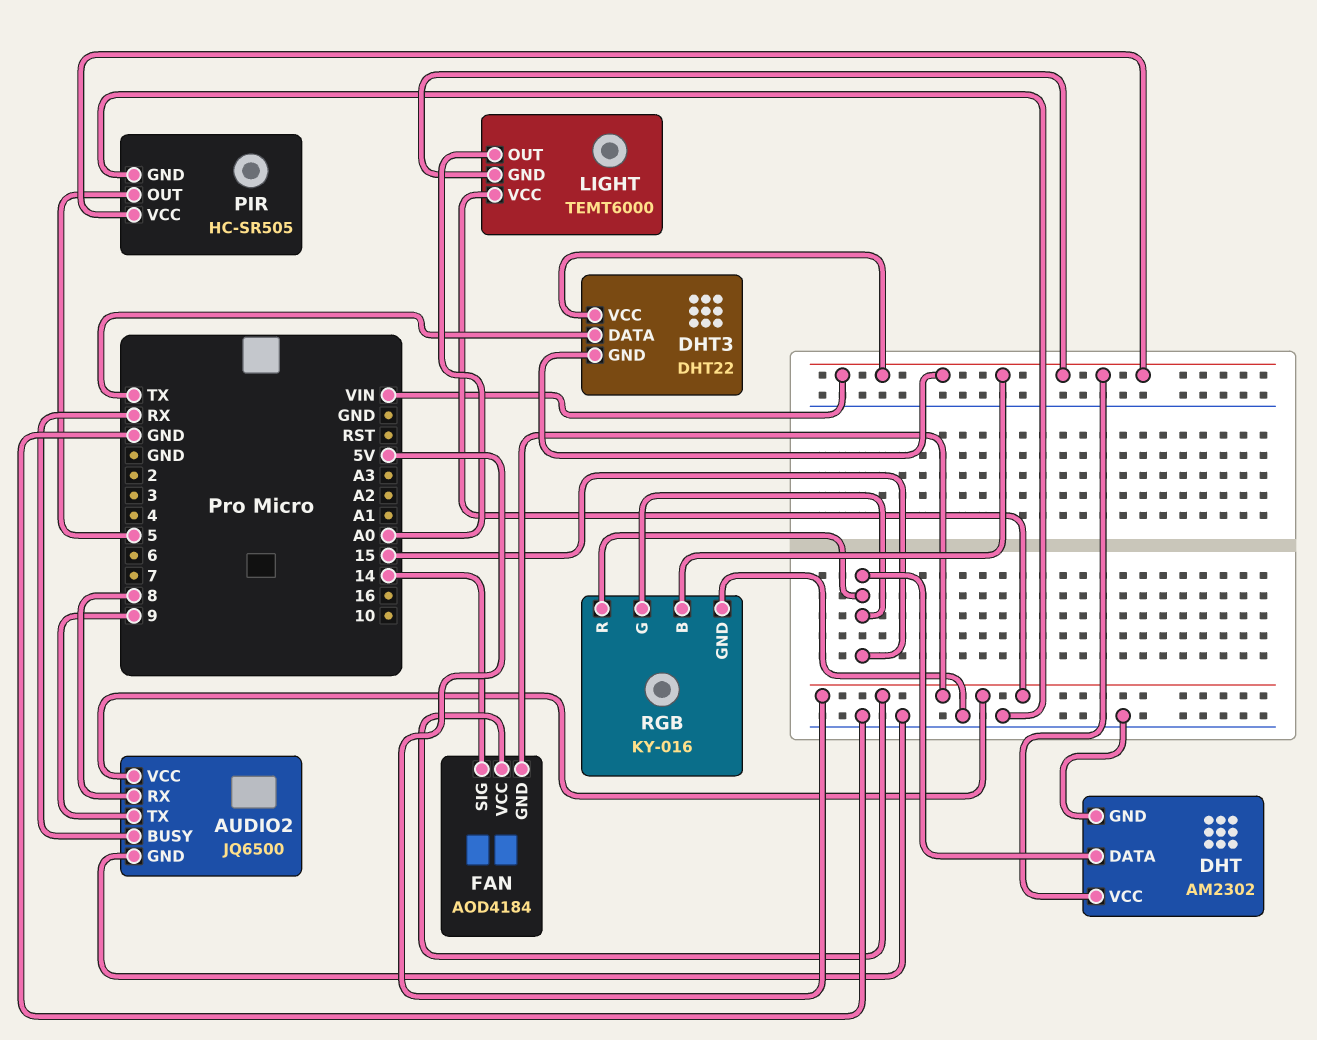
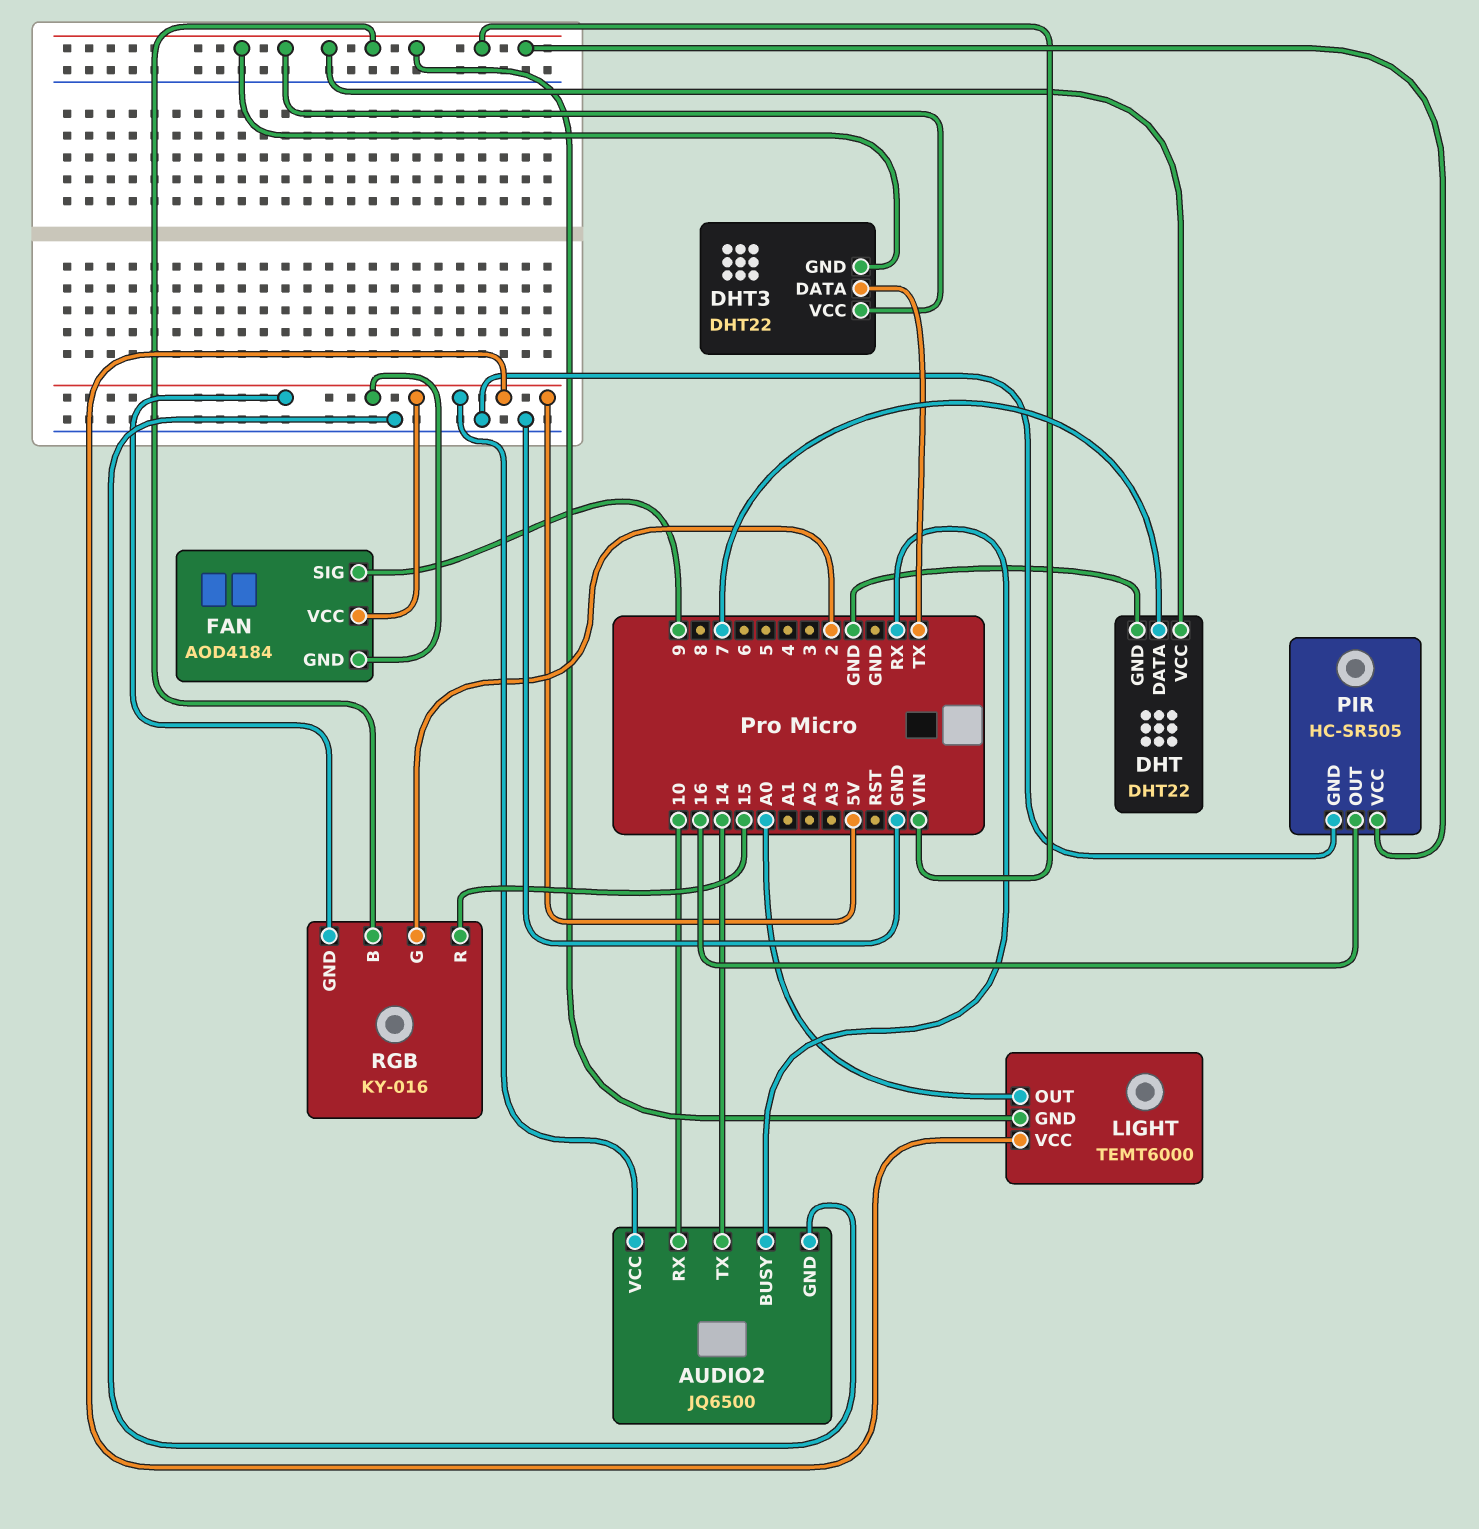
AUDIO2 pin RX: 8 -> 10
AUDIO2 pin TX: 9 -> 14
DHT: AM2302 -> DHT22
DHT pin DATA: 15 -> 7
FAN pin SIG: 14 -> 9
PIR pin OUT: 5 -> 16
RGB pin G: 15 -> 2
RGB pin GND: GND -> 5V

